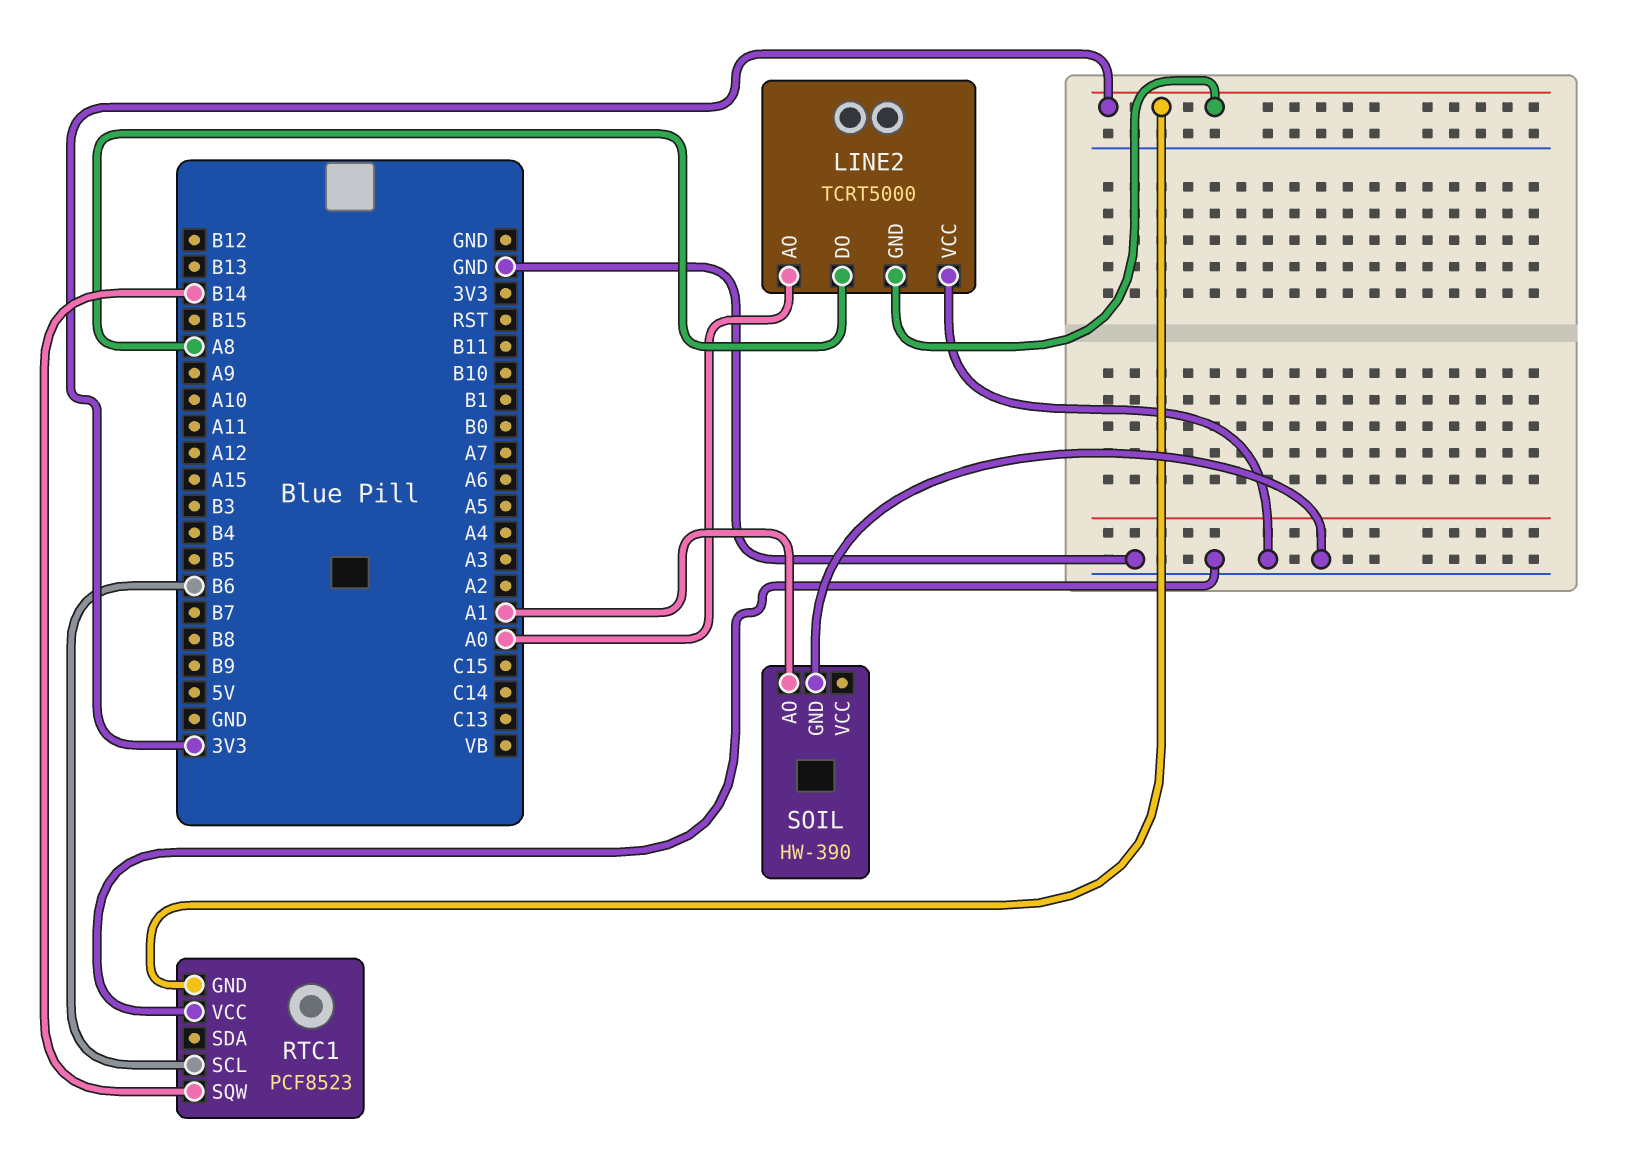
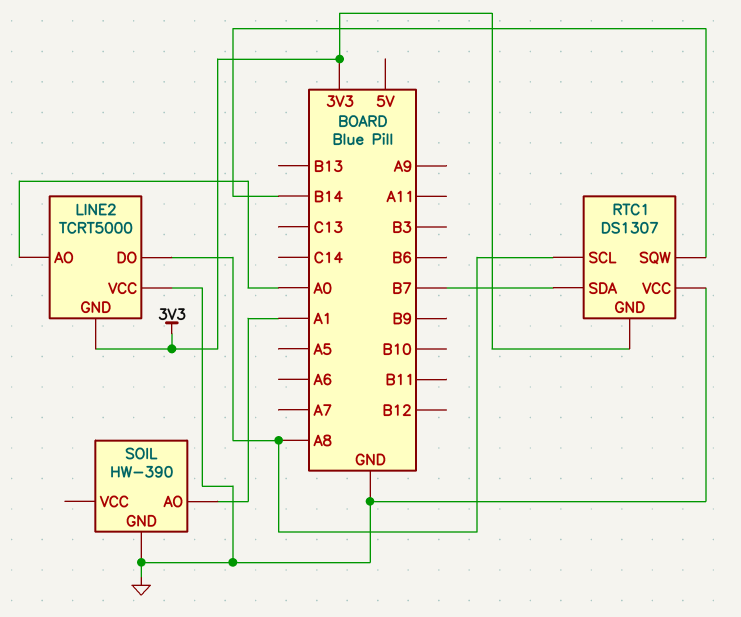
RTC1: PCF8523 -> DS1307
RTC1 pin SCL: B6 -> A8
RTC1 pin SDA: none -> B7

